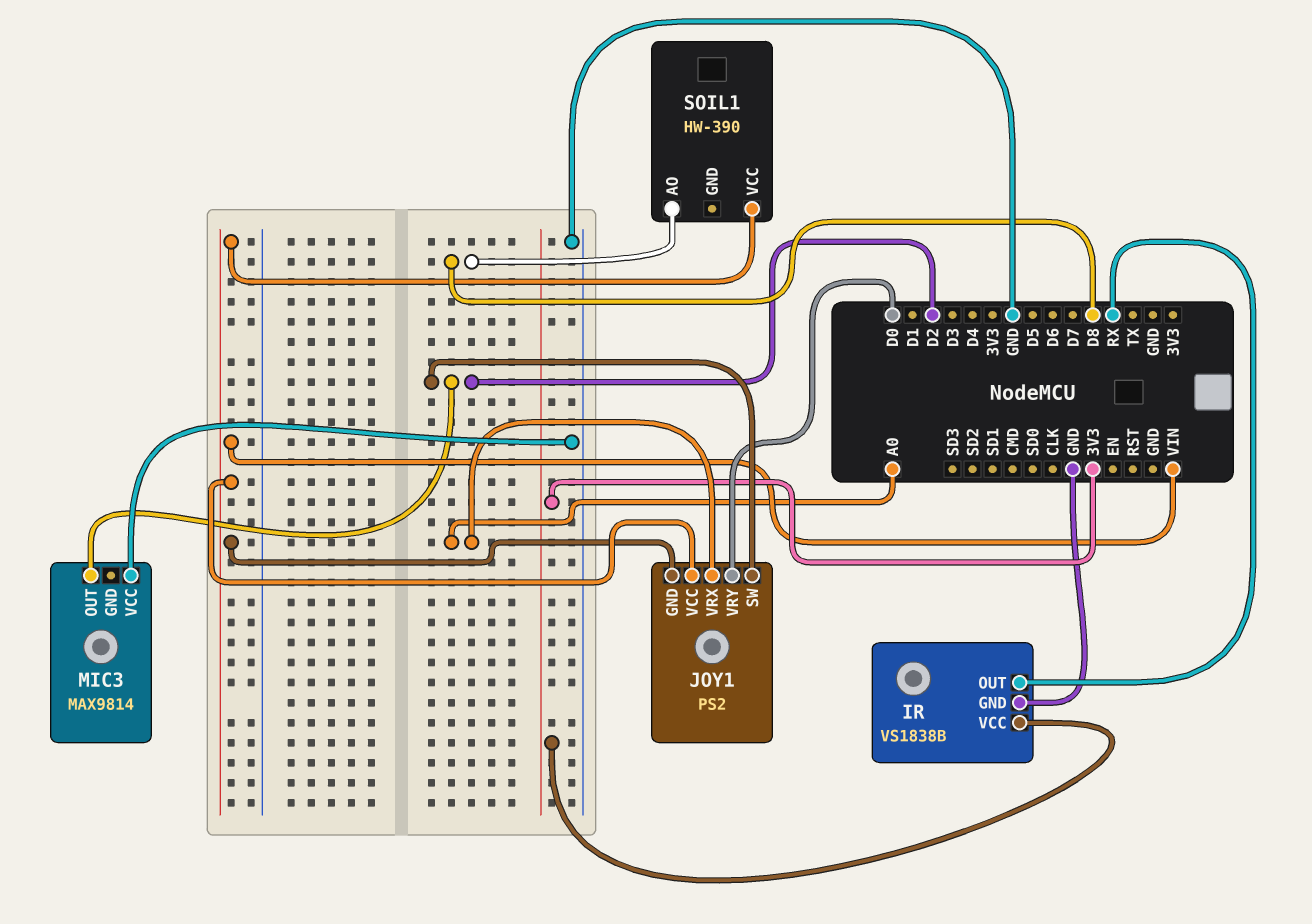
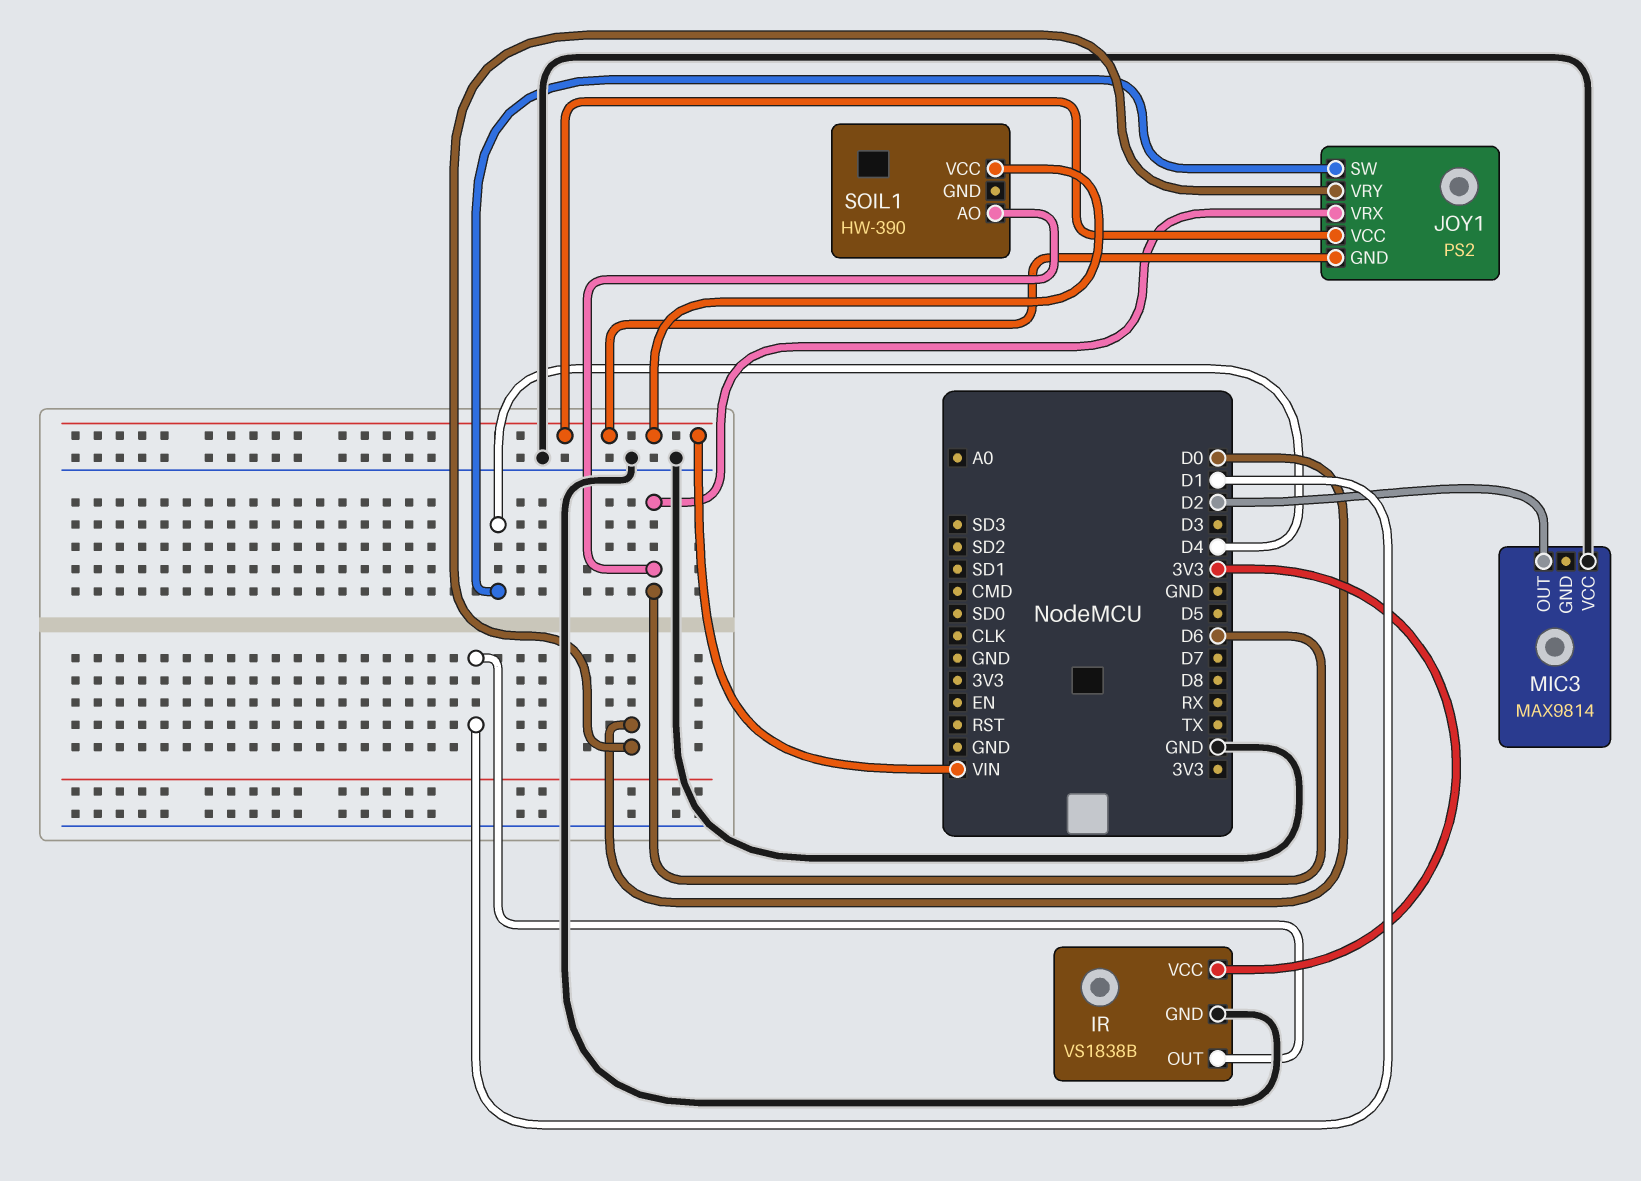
IR pin OUT: RX -> D1
JOY1 pin SW: D2 -> D4
JOY1 pin VRX: A0 -> D6
SOIL1 pin AO: D8 -> D6

